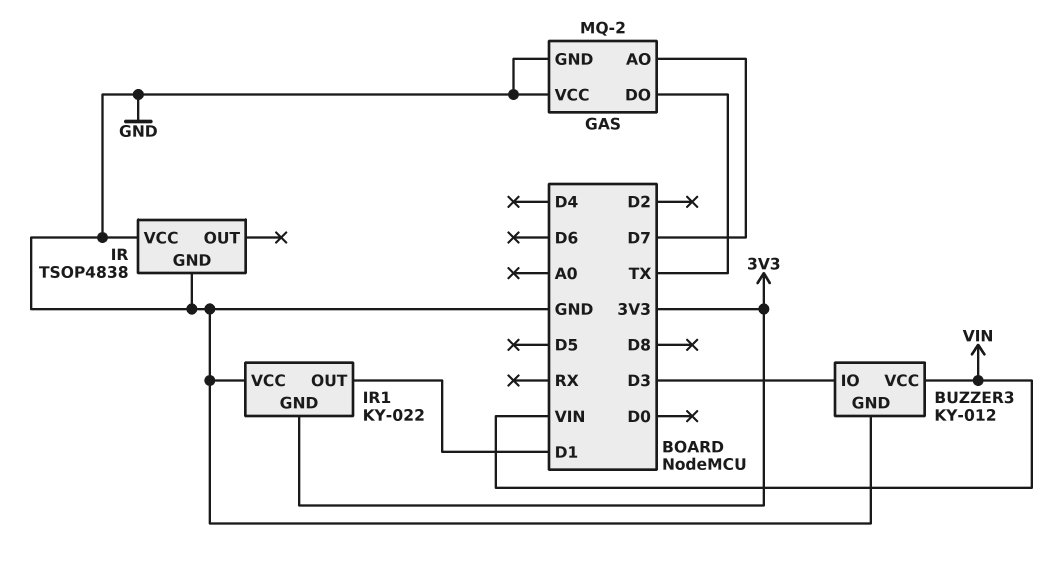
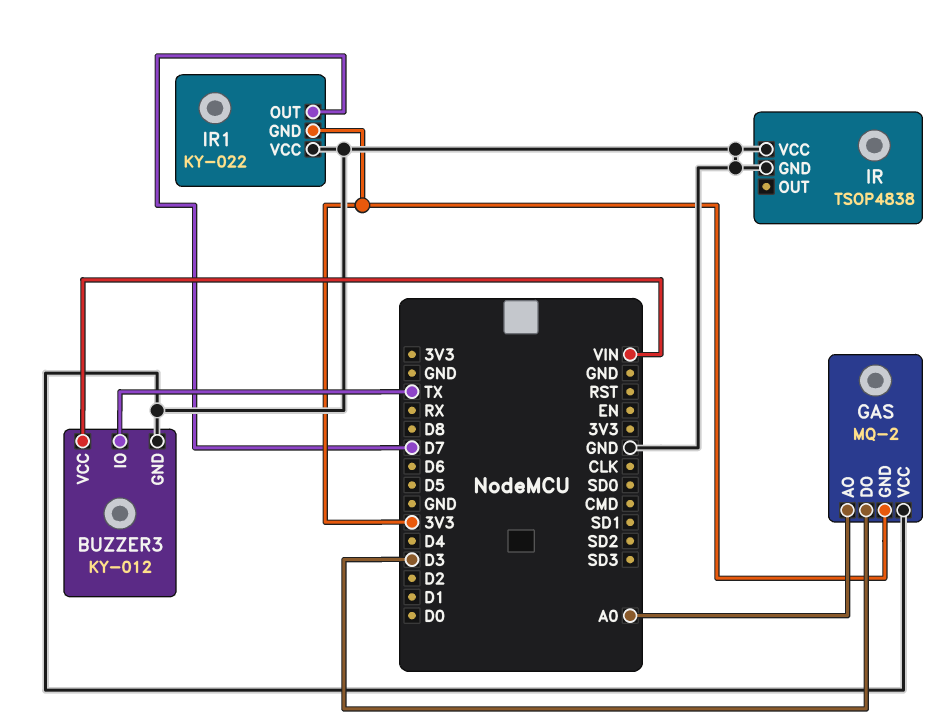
BUZZER3 pin IO: D3 -> TX
GAS pin AO: D7 -> A0
GAS pin DO: TX -> D3
GAS pin GND: GND -> 3V3
IR1 pin OUT: D1 -> D7

